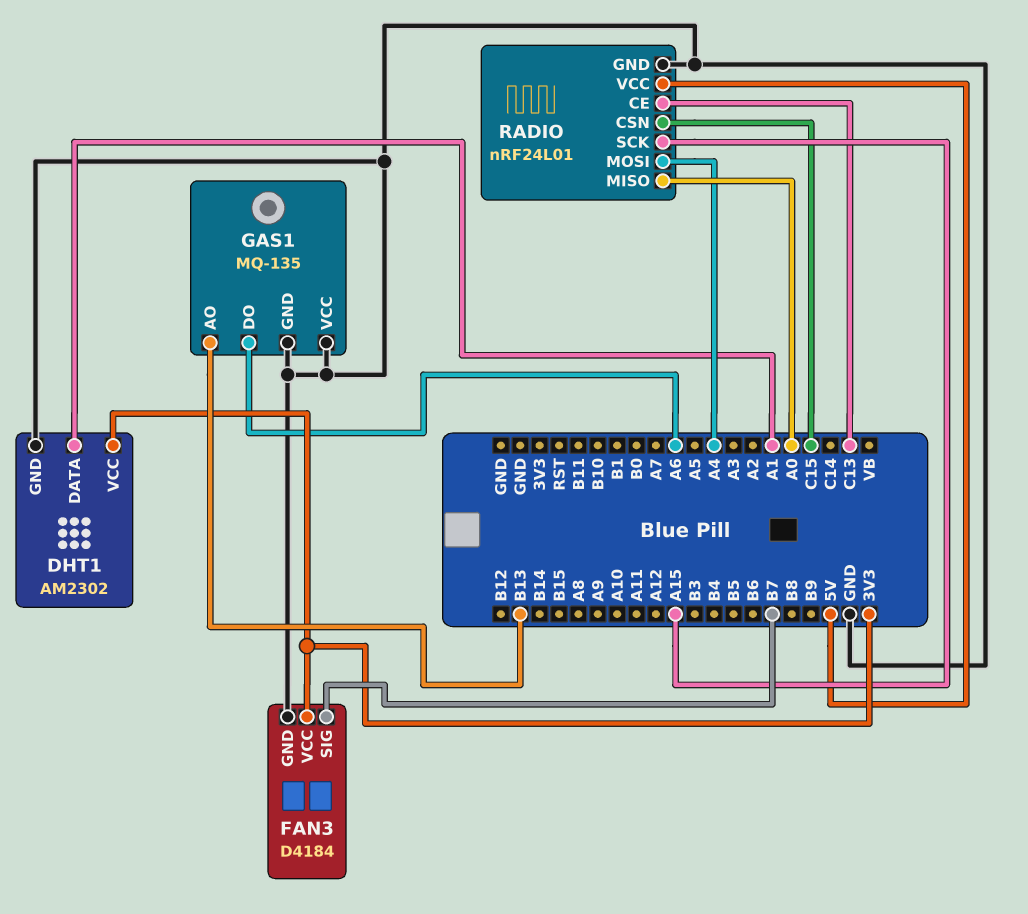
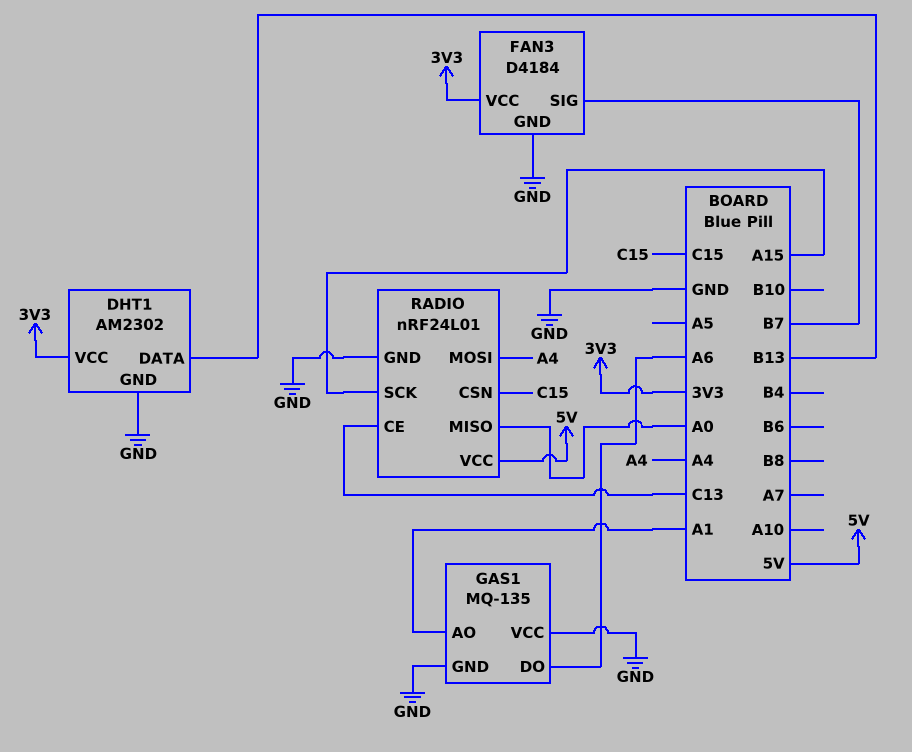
DHT1 pin DATA: A1 -> B13
GAS1 pin AO: B13 -> A1

